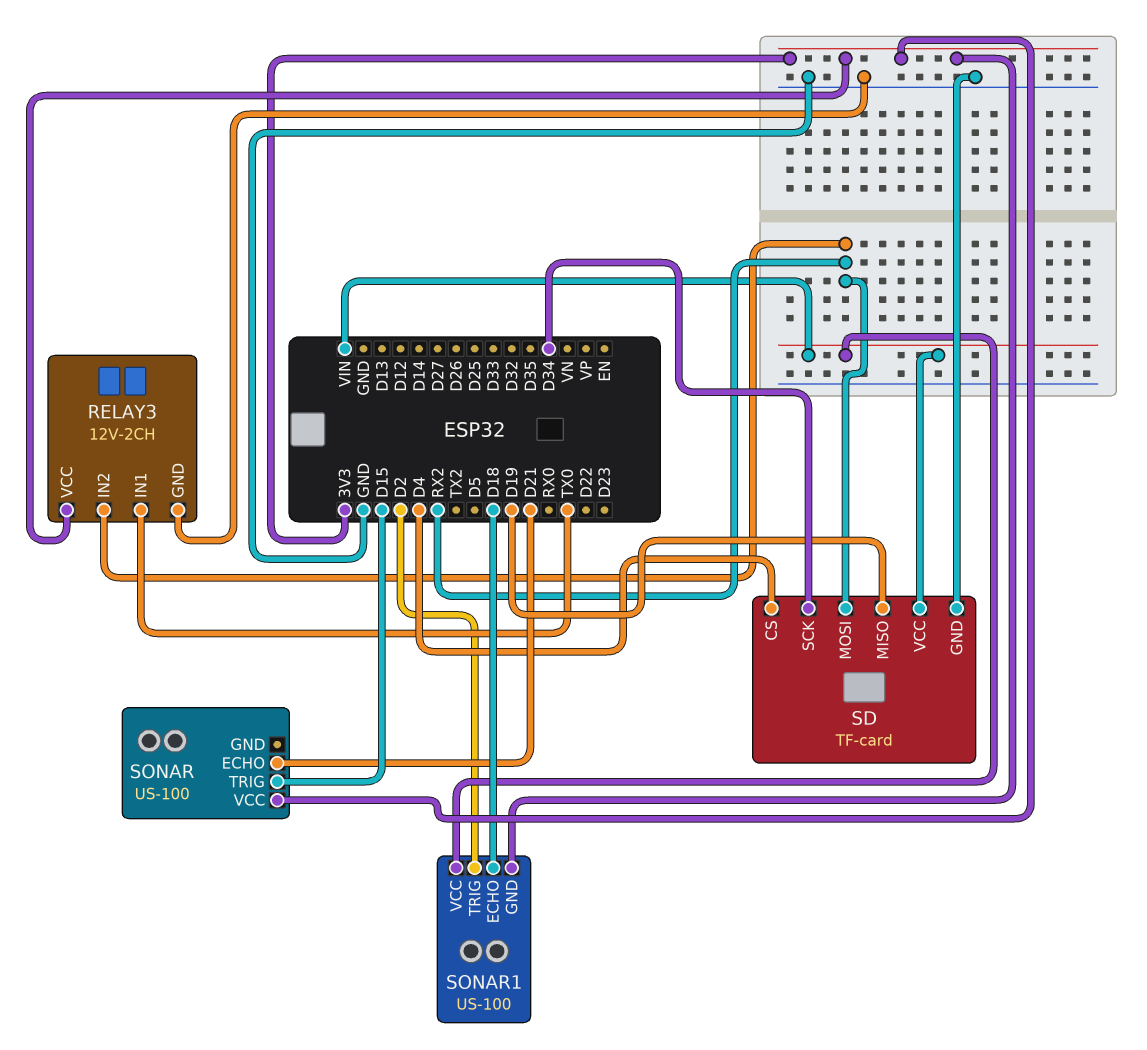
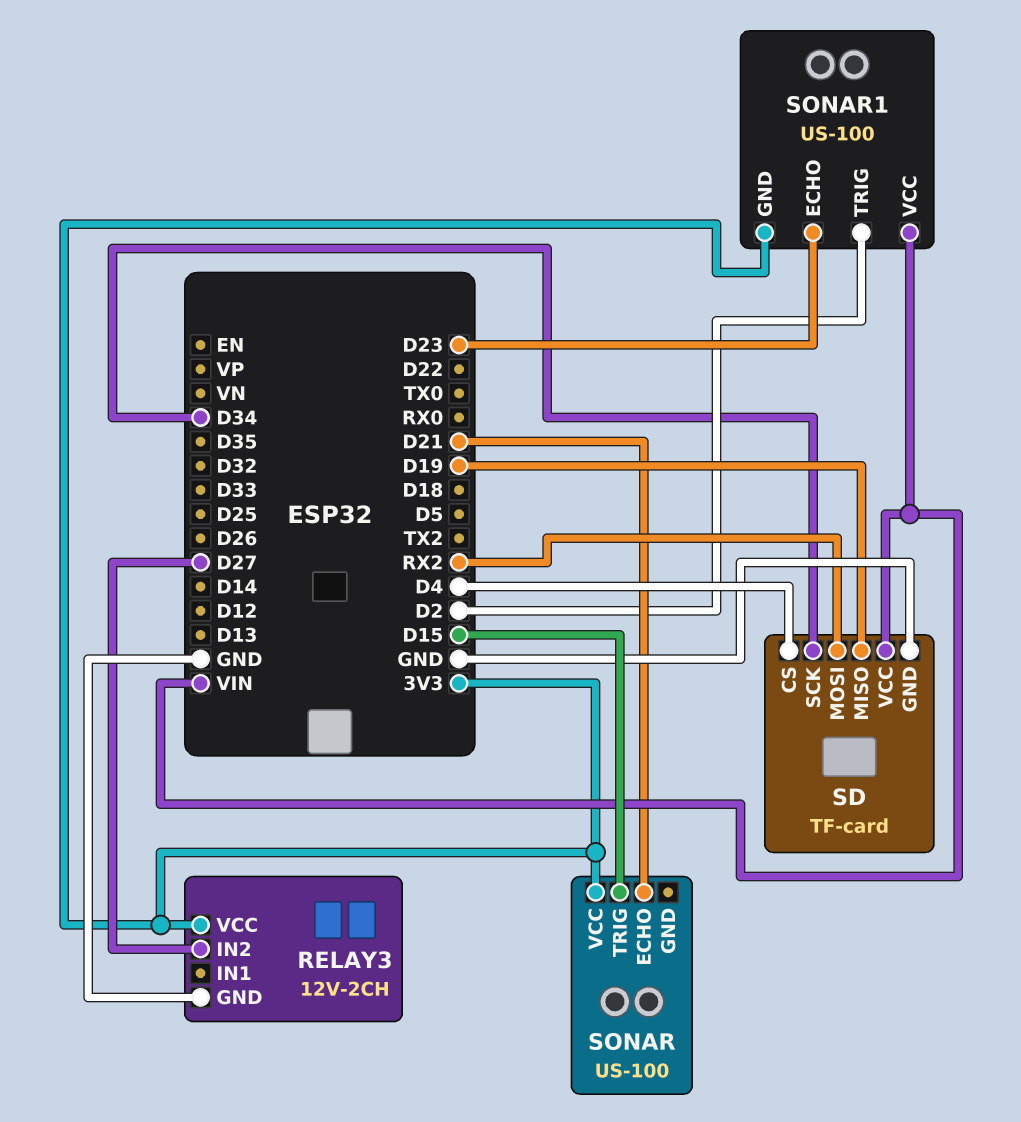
RELAY3 pin IN1: TX0 -> none
RELAY3 pin IN2: RX2 -> D27
SONAR1 pin ECHO: D18 -> D23

